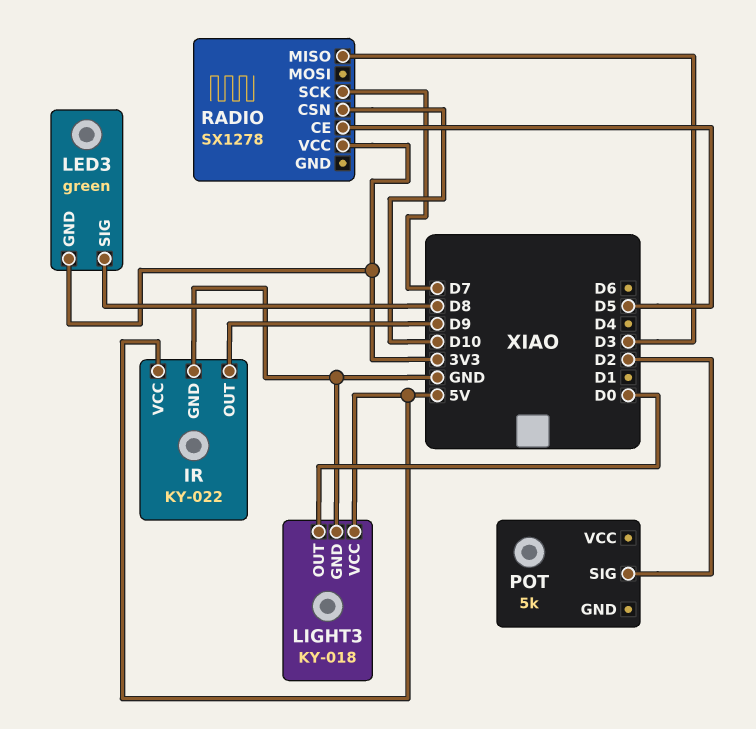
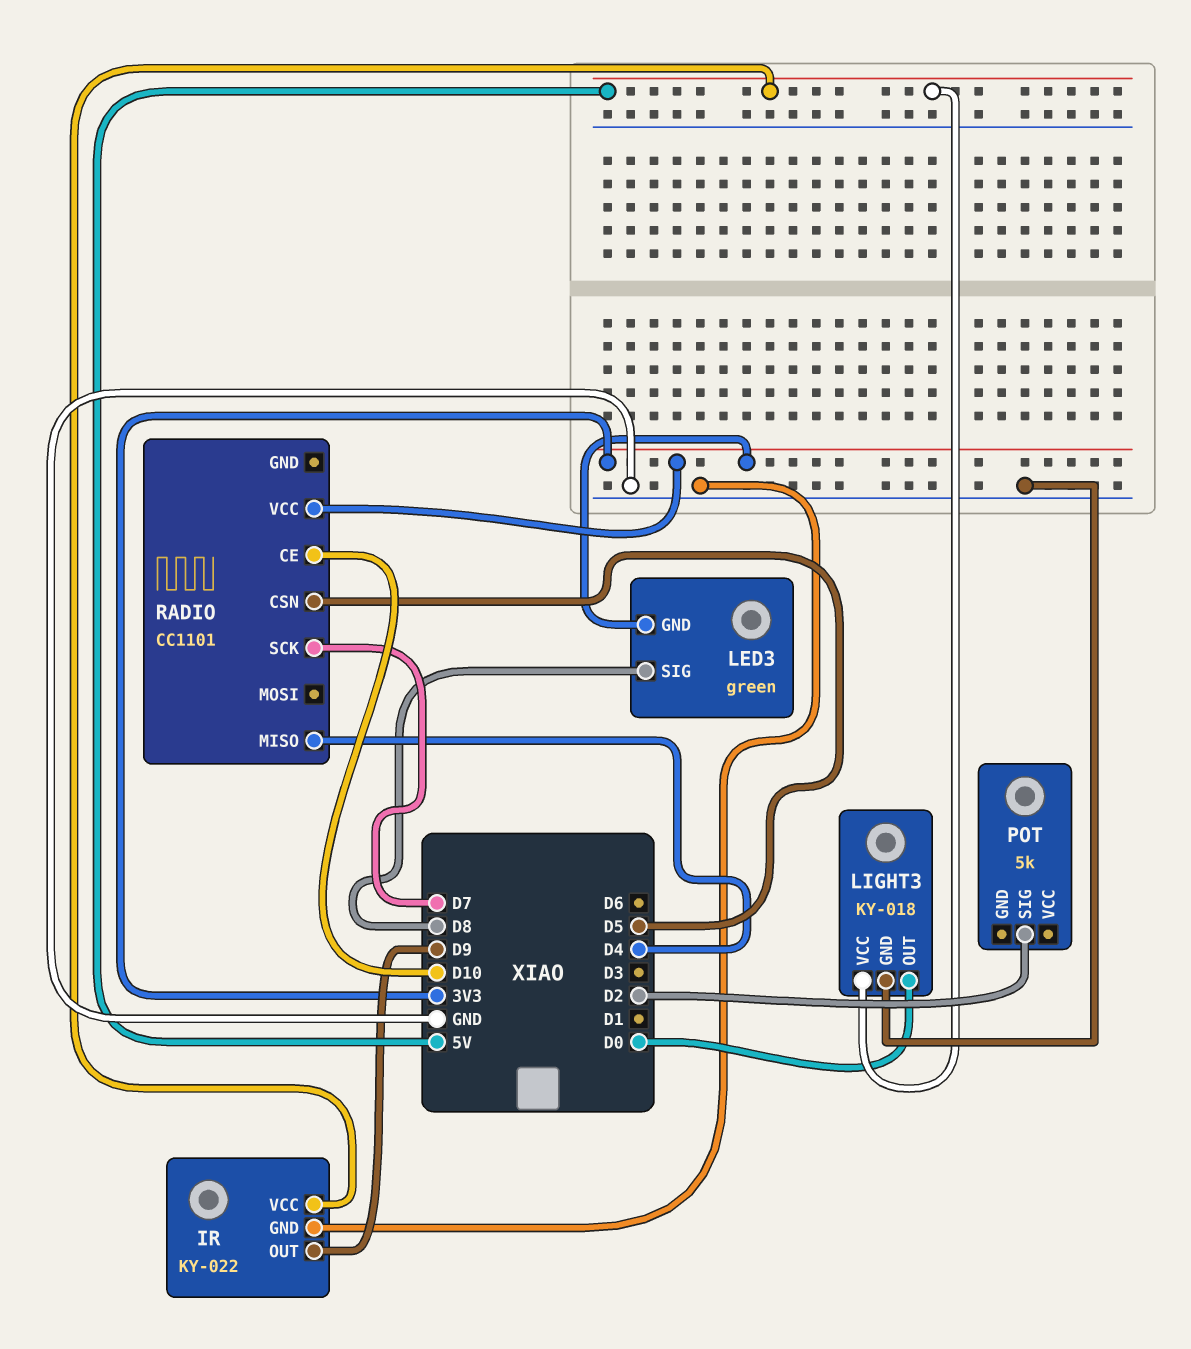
RADIO: SX1278 -> CC1101
RADIO pin CE: D5 -> D10
RADIO pin CSN: D10 -> D5
RADIO pin MISO: D3 -> D4

